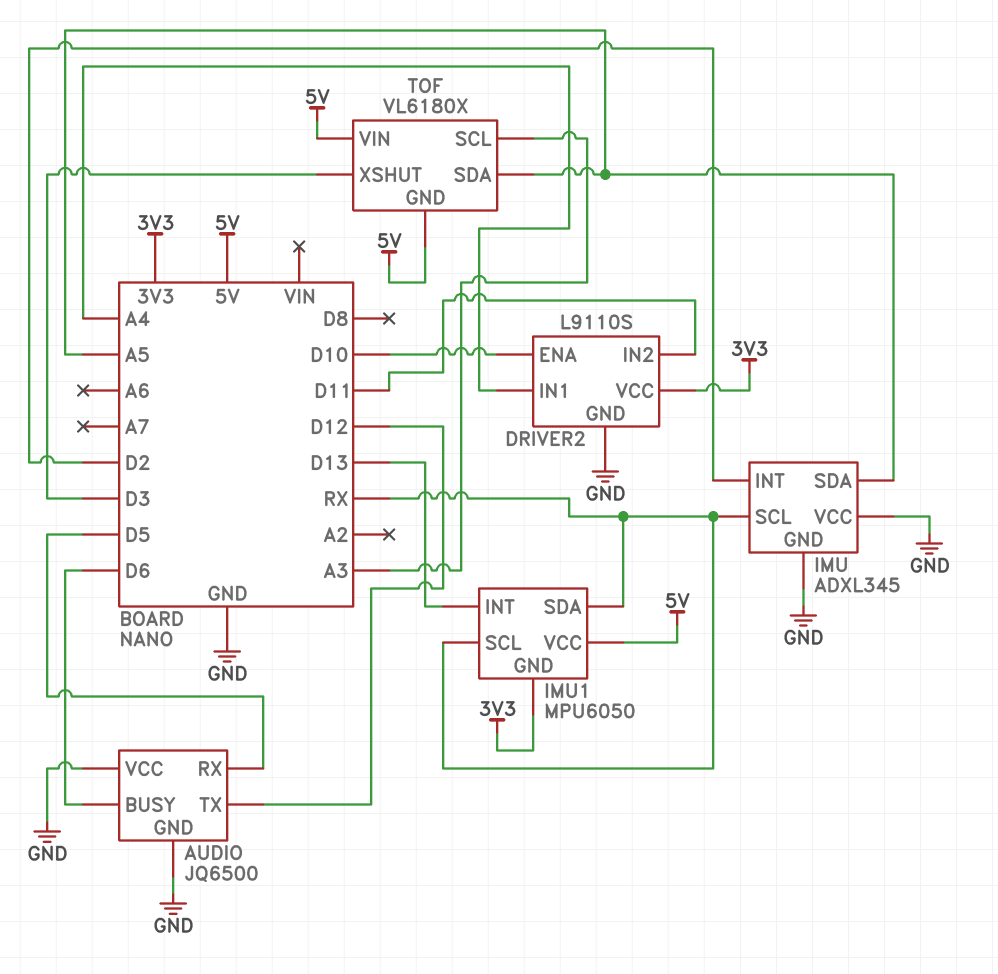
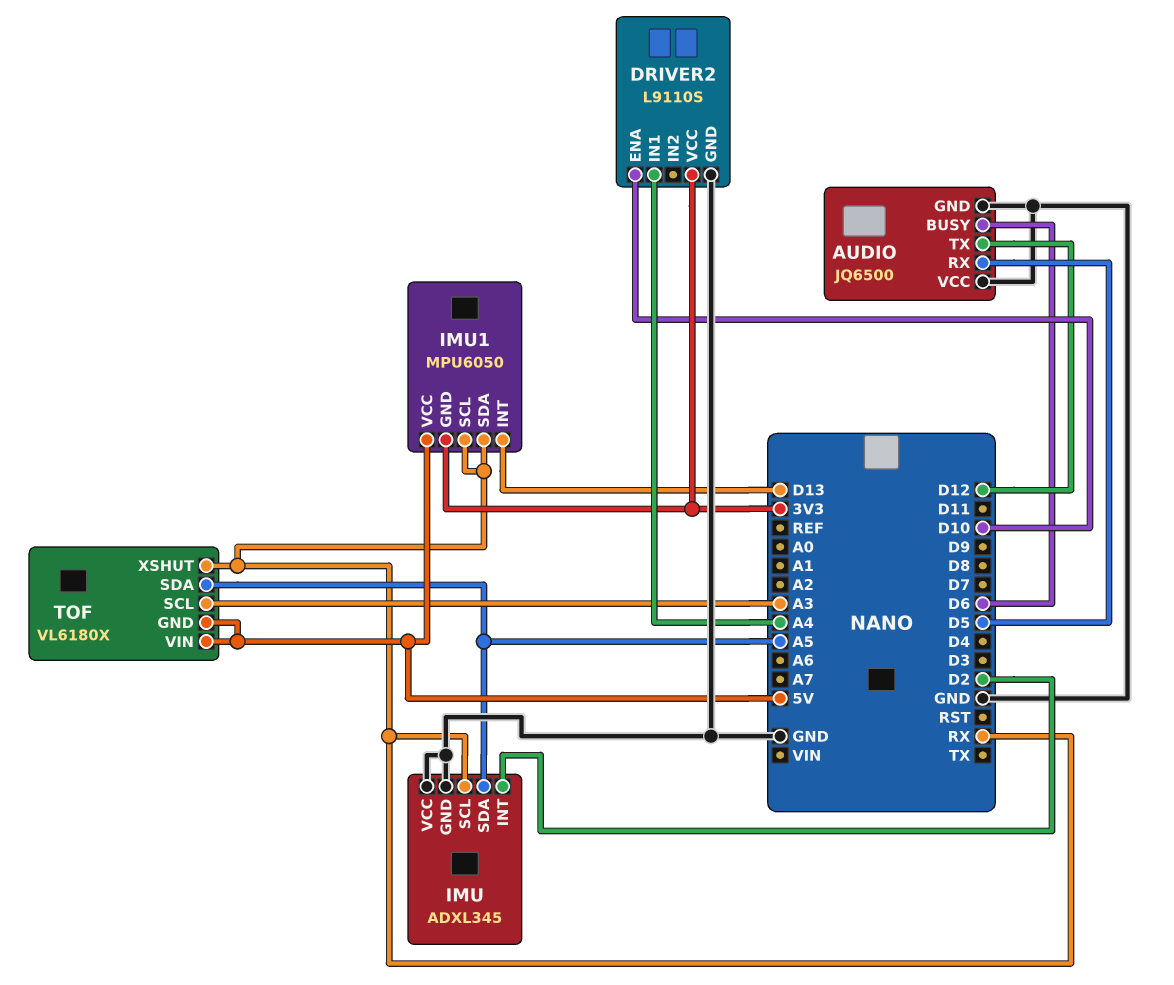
DRIVER2 pin IN2: D11 -> none
TOF pin XSHUT: D3 -> RX

